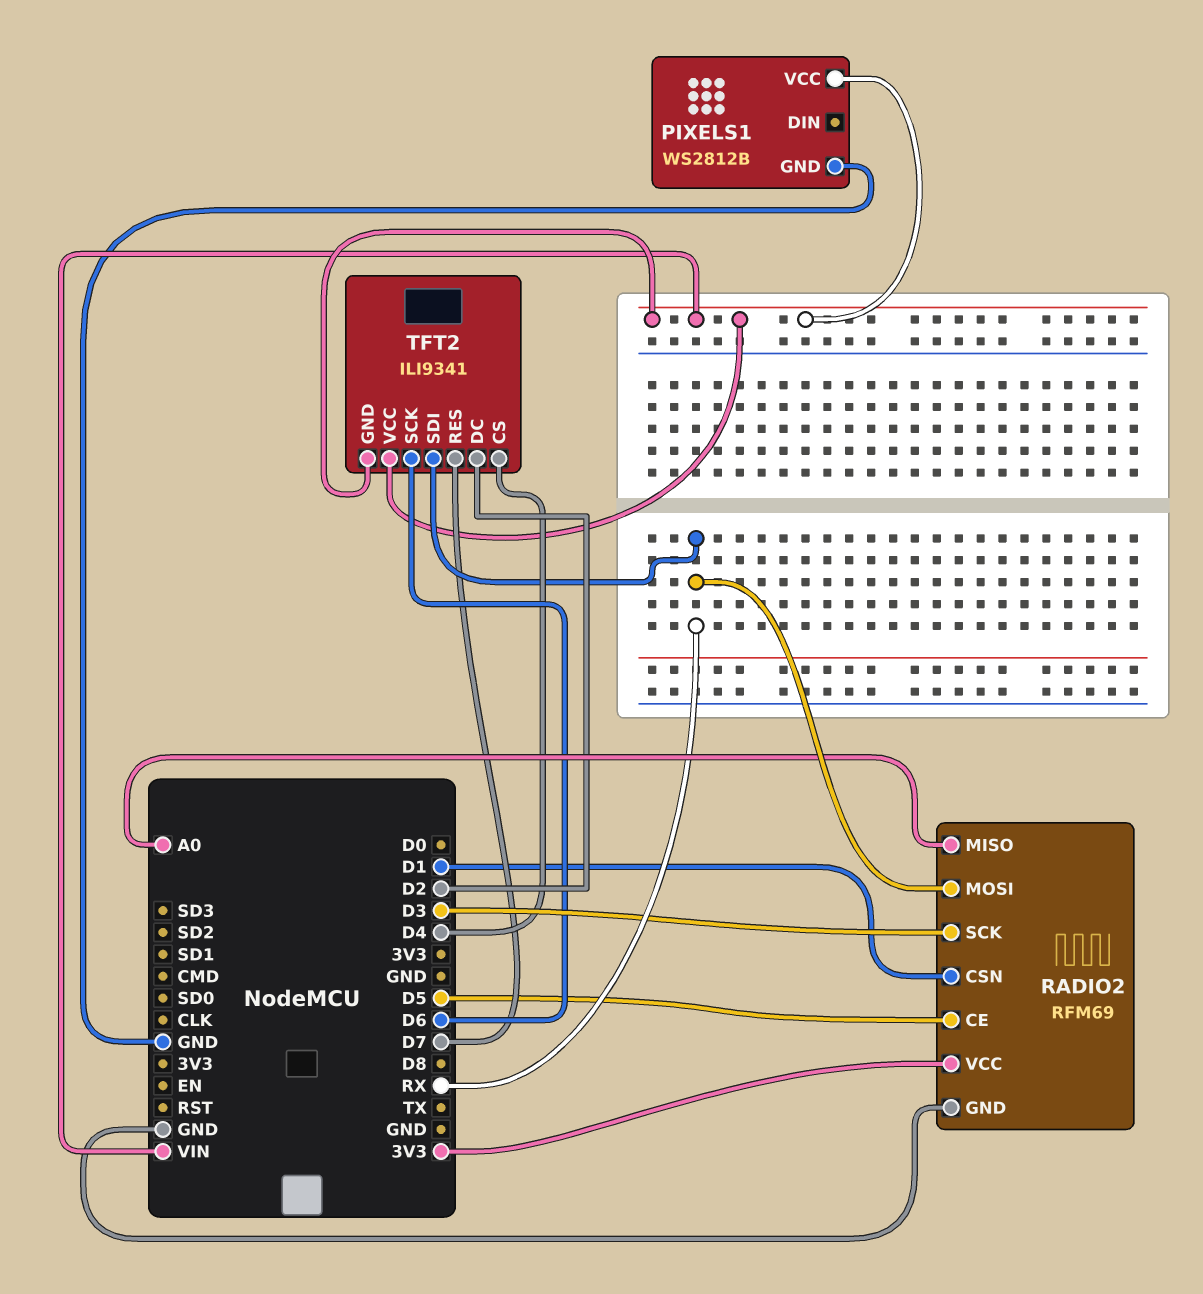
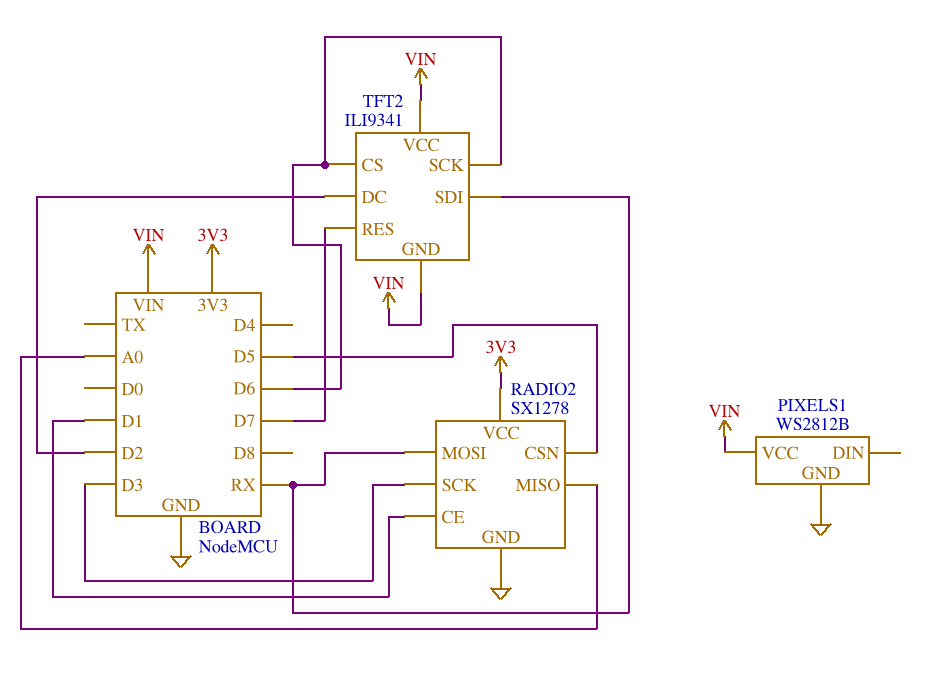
RADIO2: RFM69 -> SX1278
RADIO2 pin CE: D5 -> D1
RADIO2 pin CSN: D1 -> D5
TFT2 pin CS: D4 -> D6

